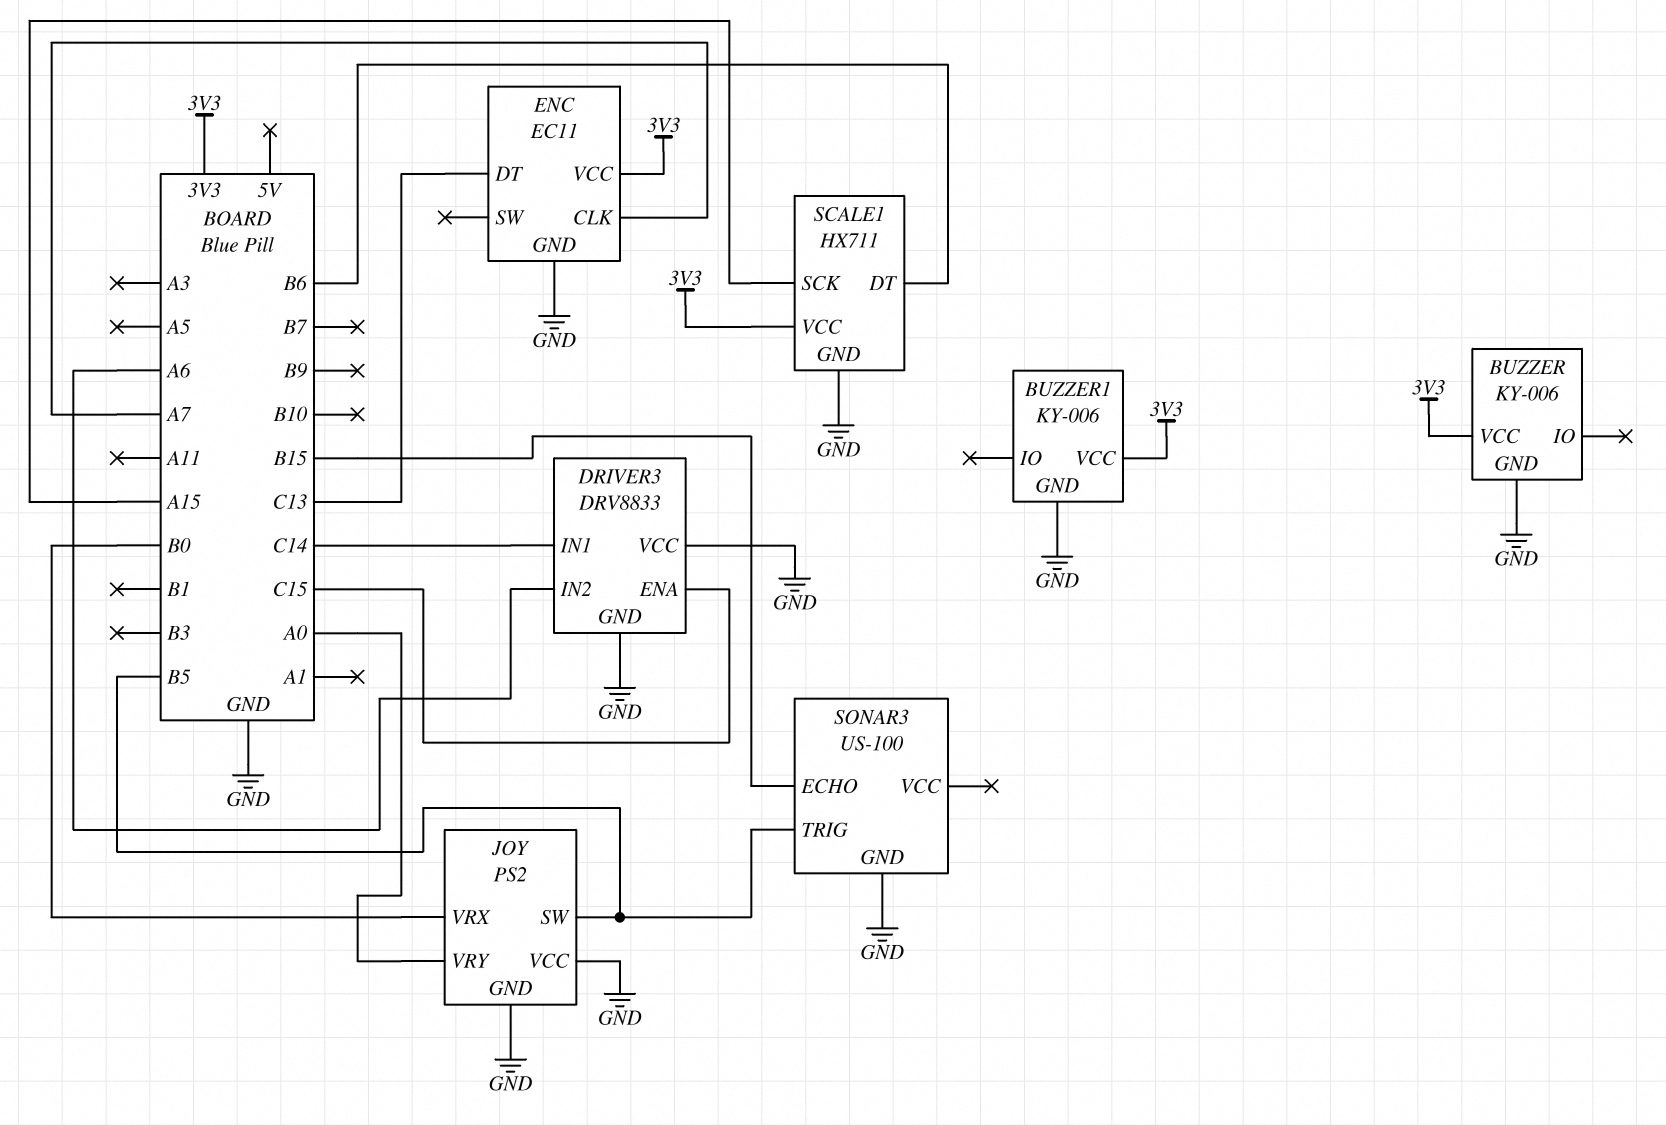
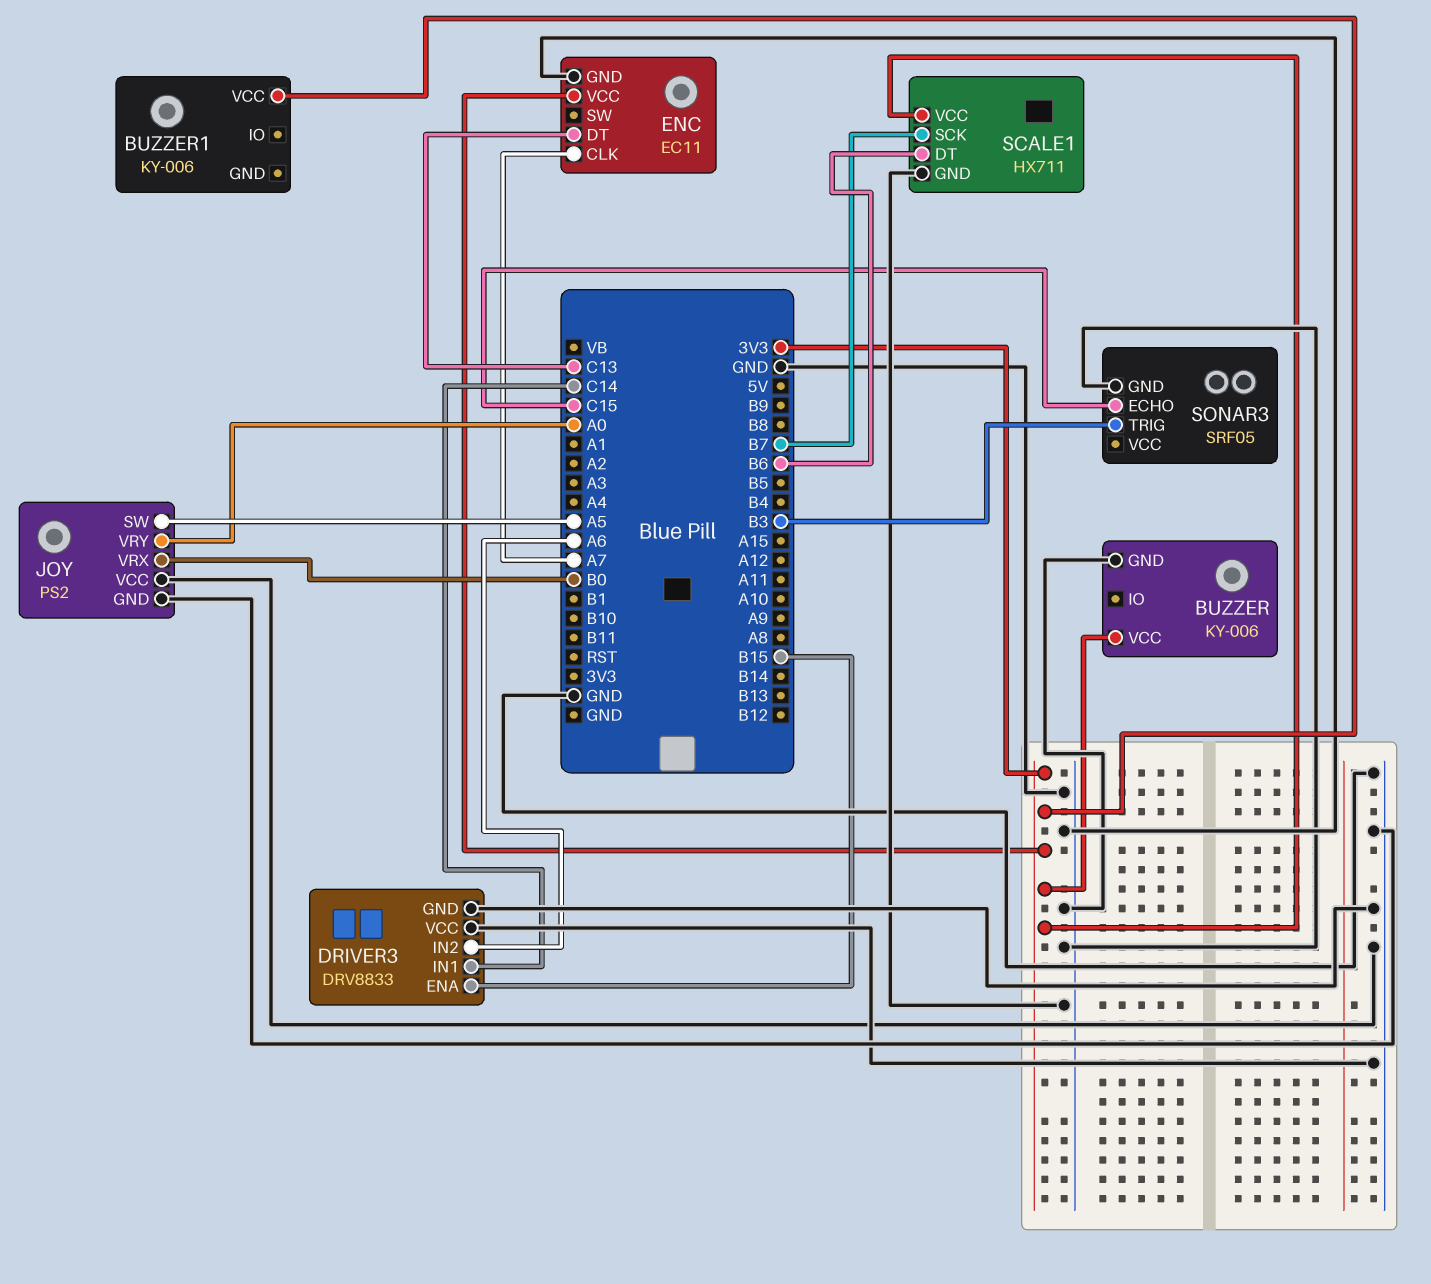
BUZZER1 pin GND: GND -> none
DRIVER3 pin ENA: C15 -> B15
JOY pin SW: B5 -> A5
SCALE1 pin SCK: A15 -> B7
SONAR3: US-100 -> SRF05
SONAR3 pin ECHO: B15 -> C15
SONAR3 pin TRIG: B5 -> B3

